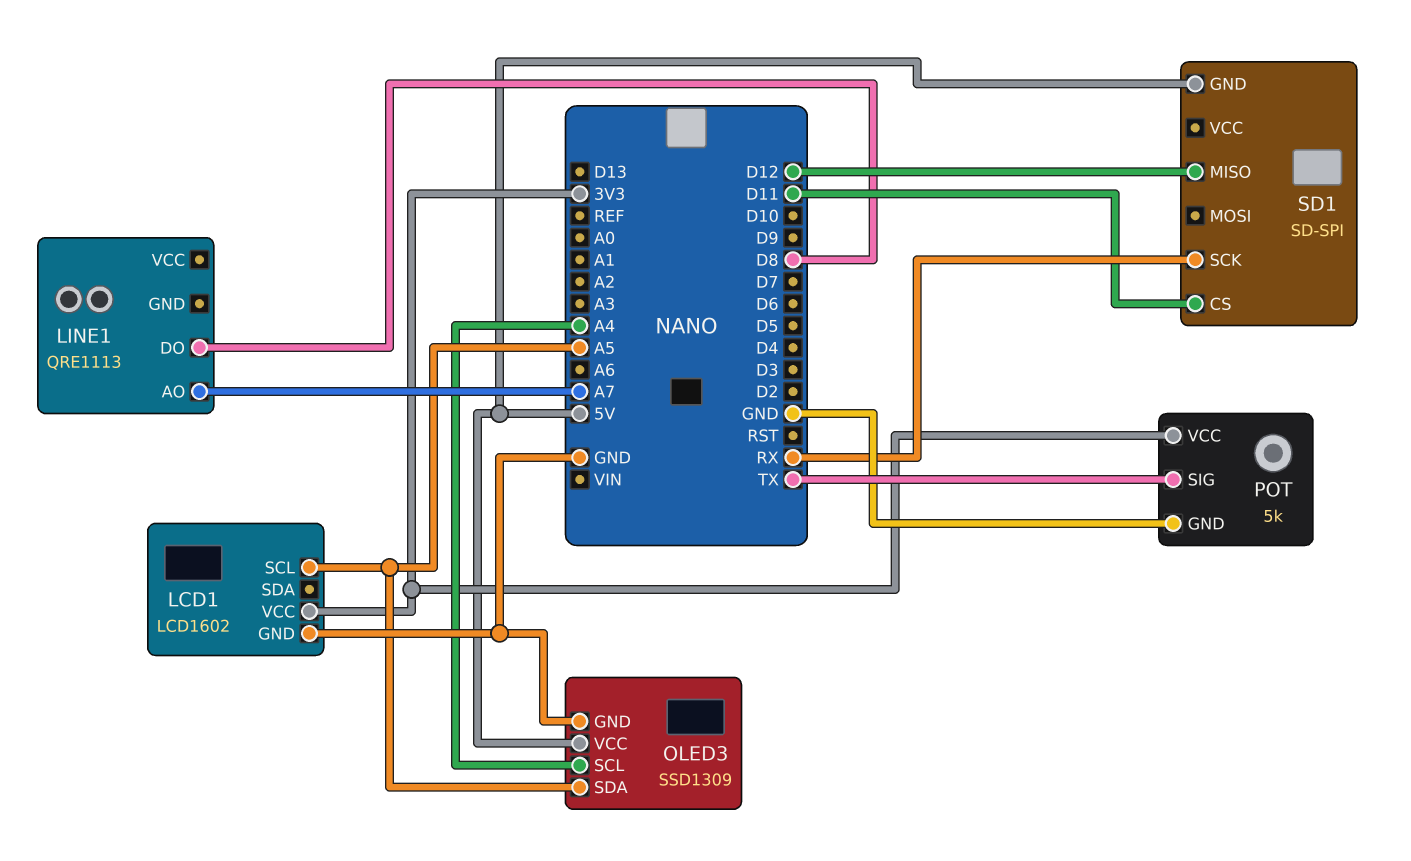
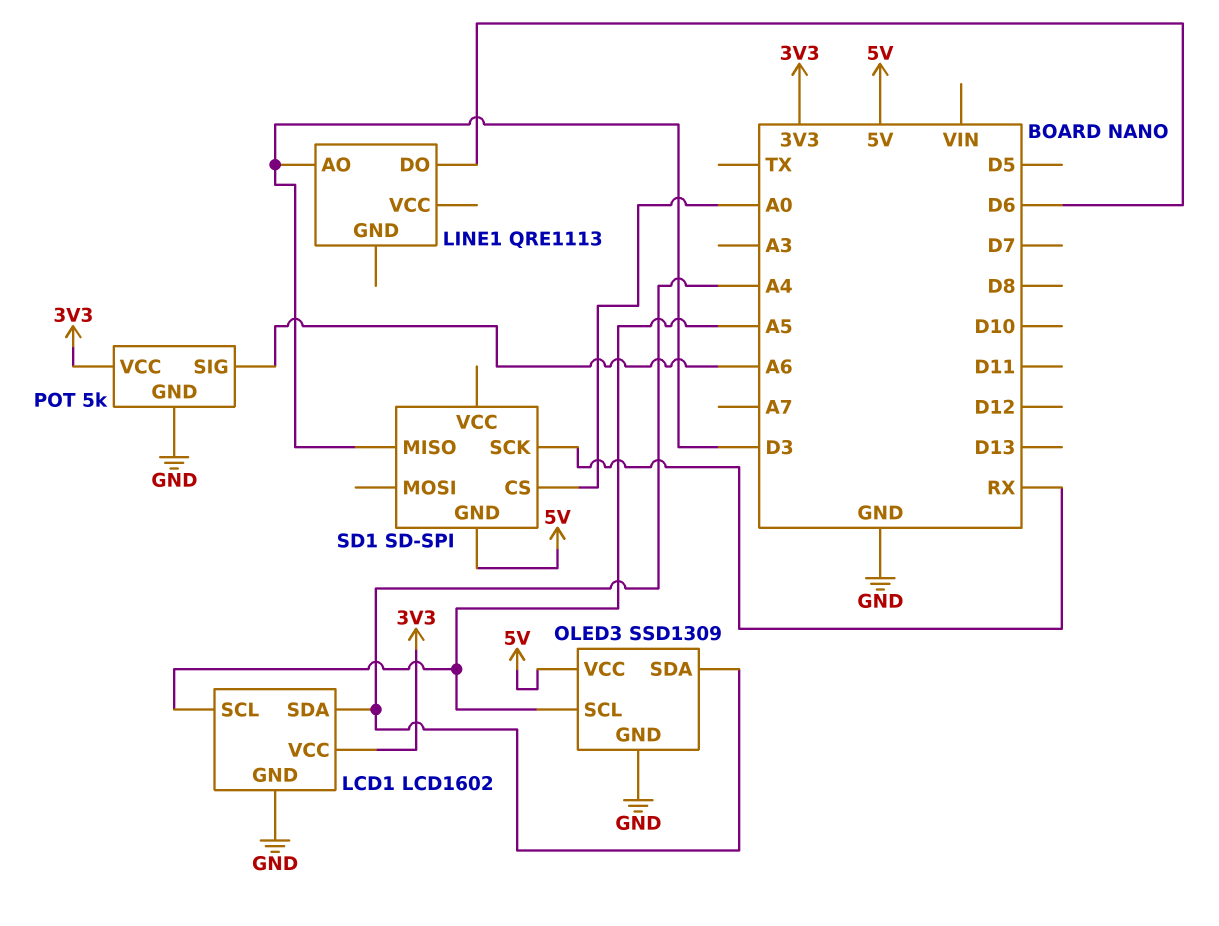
LCD1 pin SDA: none -> A4
LINE1 pin AO: A7 -> D3
LINE1 pin DO: D8 -> D6
OLED3 pin SCL: A4 -> A5
OLED3 pin SDA: A5 -> A4
POT pin SIG: TX -> A6
SD1 pin CS: D11 -> A0
SD1 pin MISO: D12 -> D3

